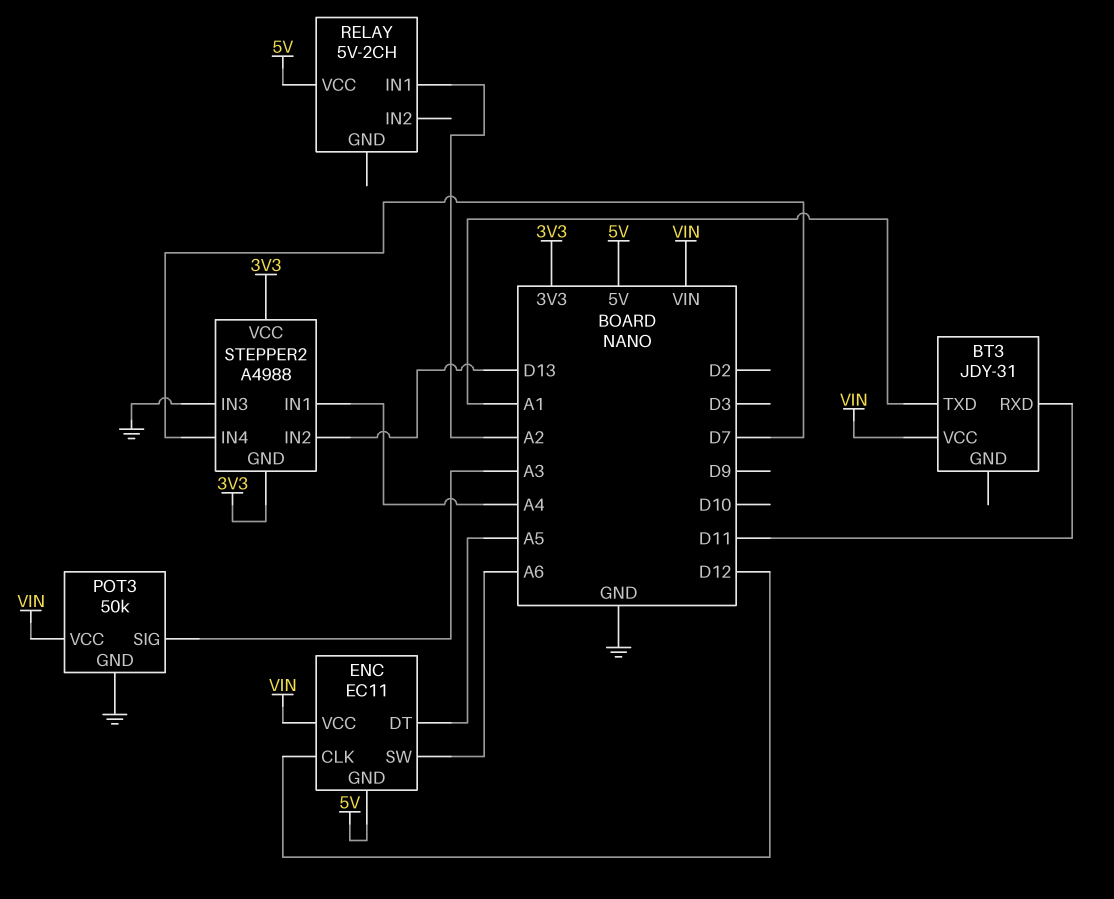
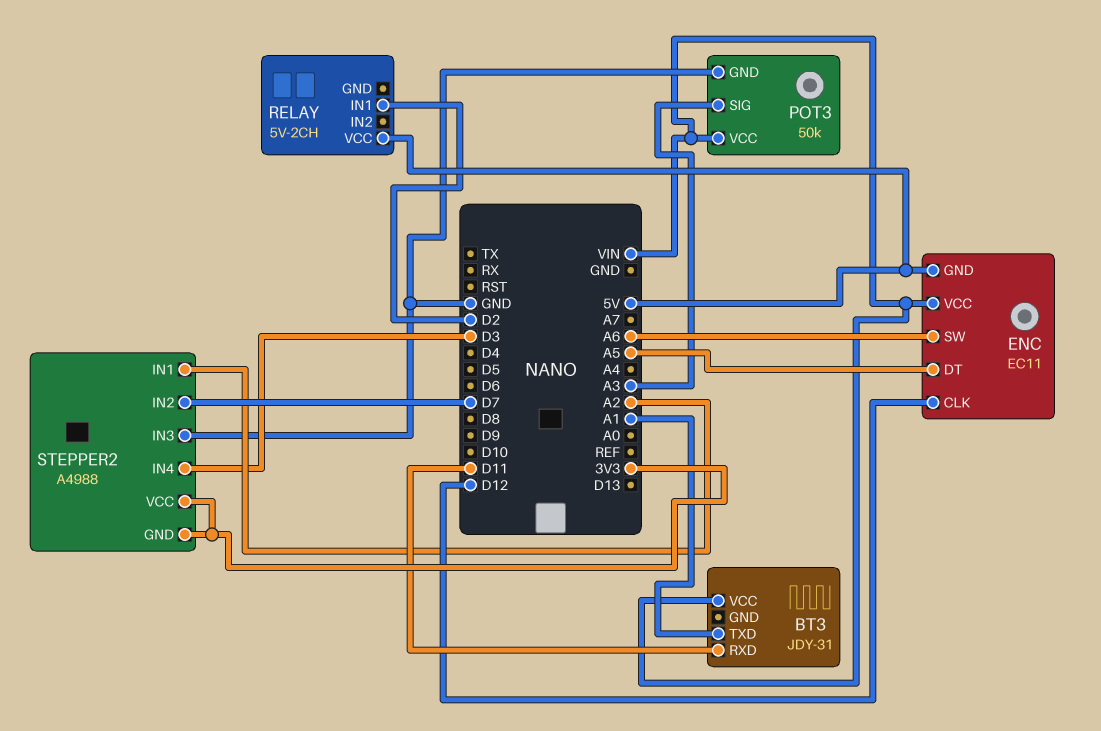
RELAY pin IN1: A2 -> D2
STEPPER2 pin IN1: A4 -> A2
STEPPER2 pin IN2: D13 -> D7
STEPPER2 pin IN4: D7 -> D3

